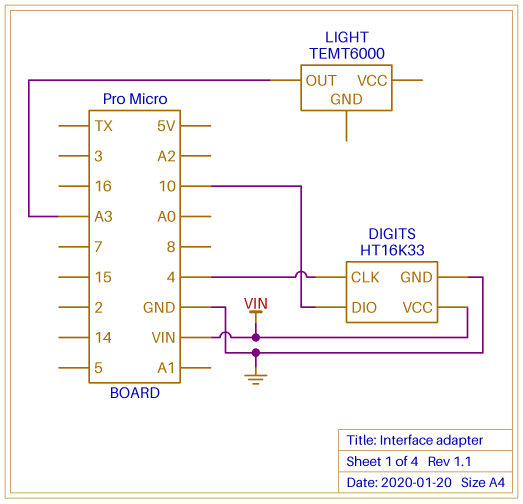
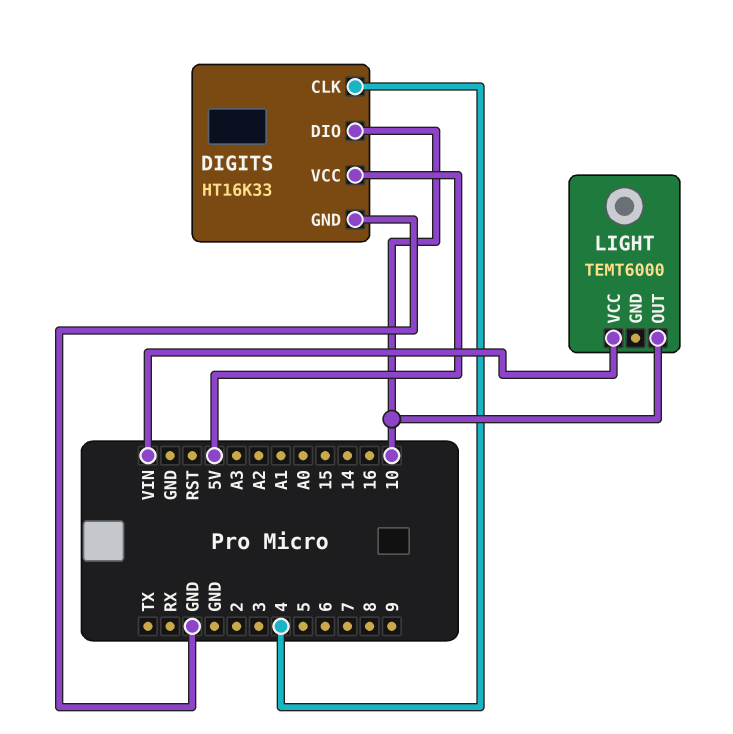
DIGITS pin VCC: VIN -> 5V
LIGHT pin OUT: A3 -> 10
LIGHT pin VCC: none -> VIN

